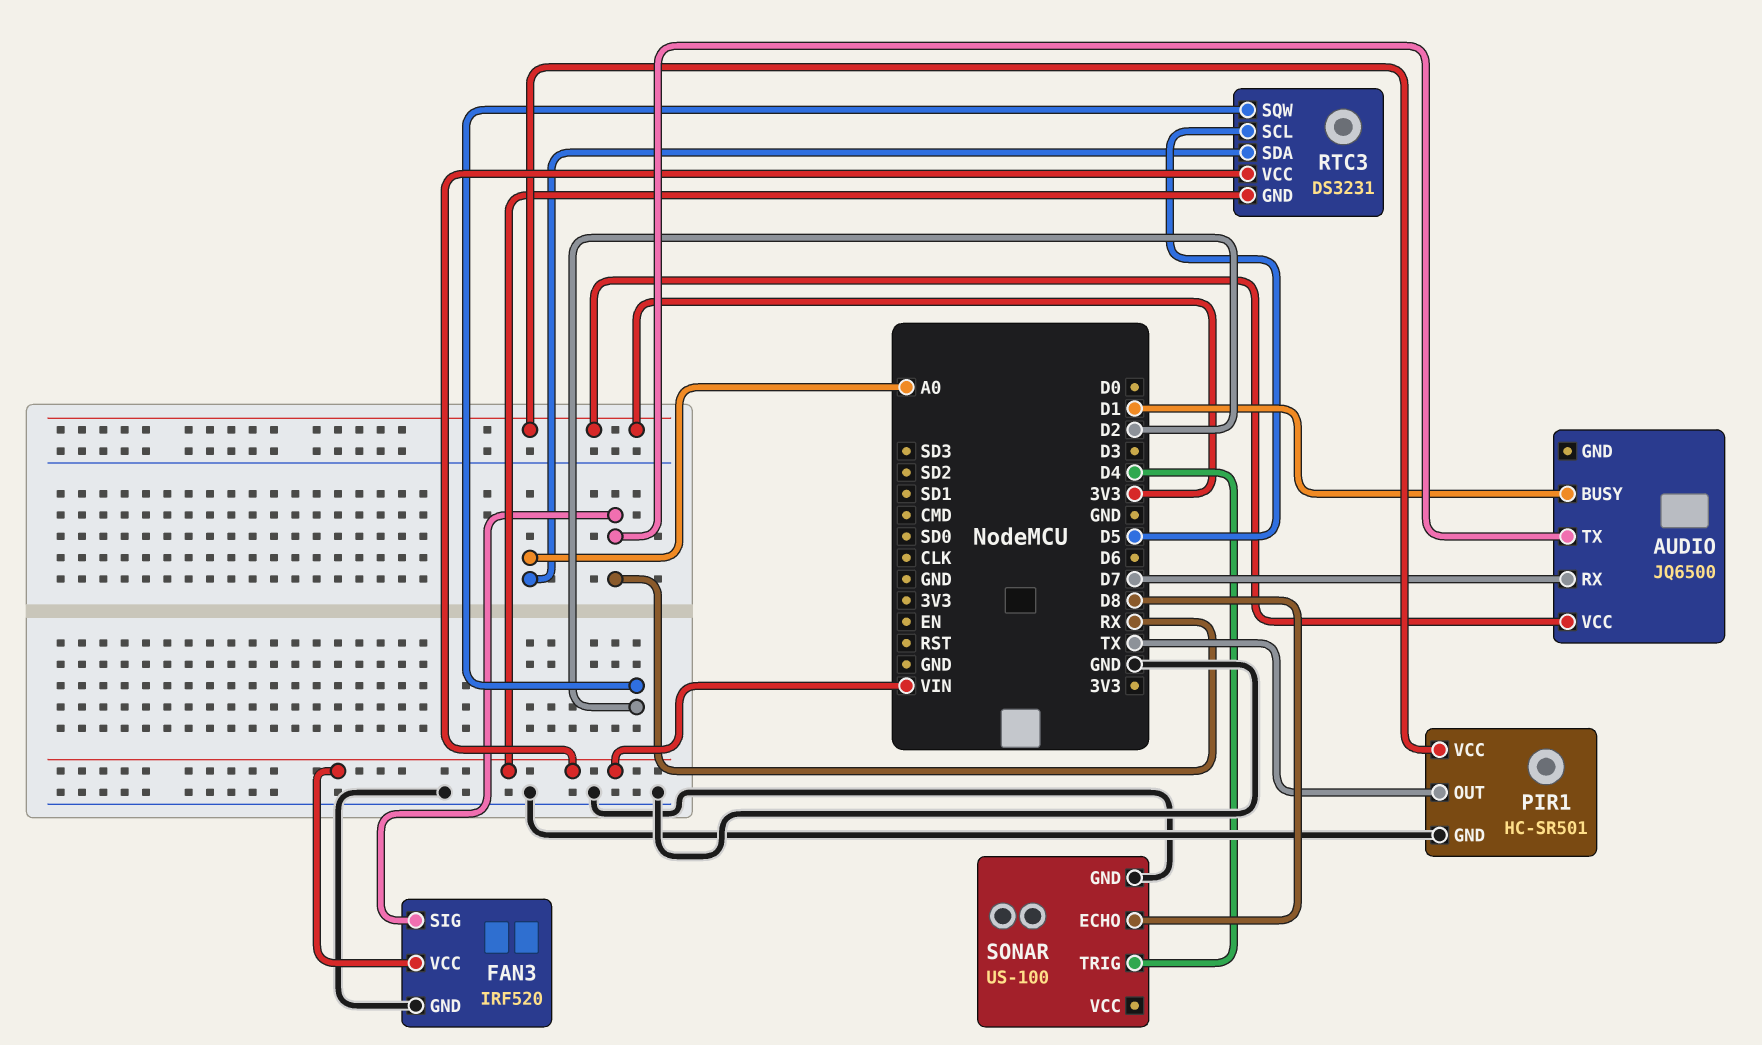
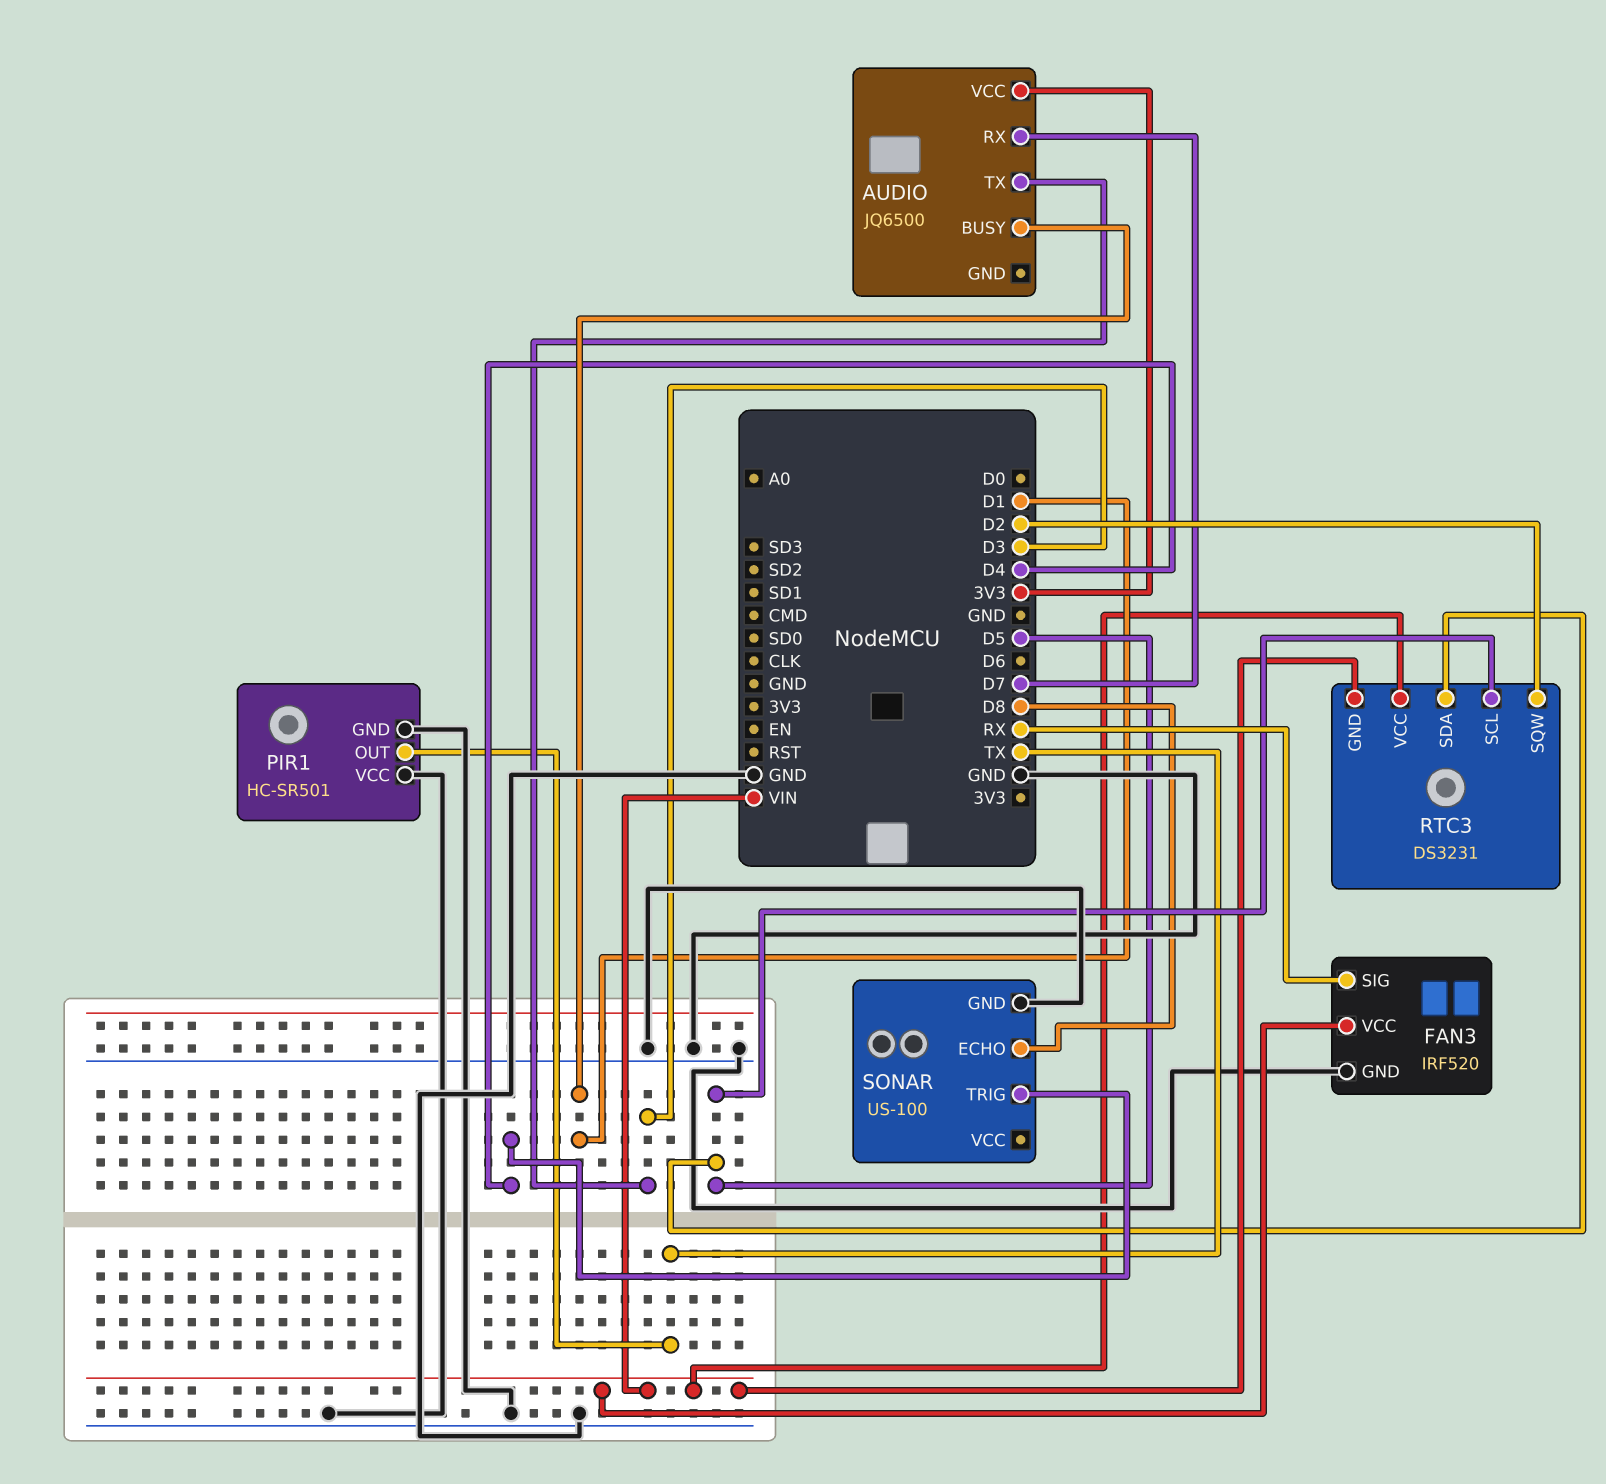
AUDIO pin TX: RX -> D3
PIR1 pin VCC: 3V3 -> GND
RTC3 pin SDA: A0 -> D5

